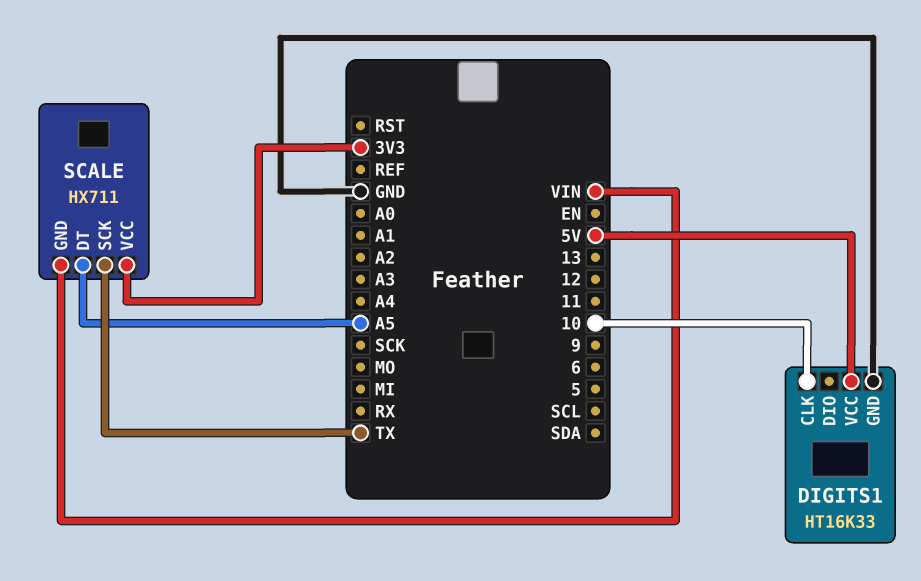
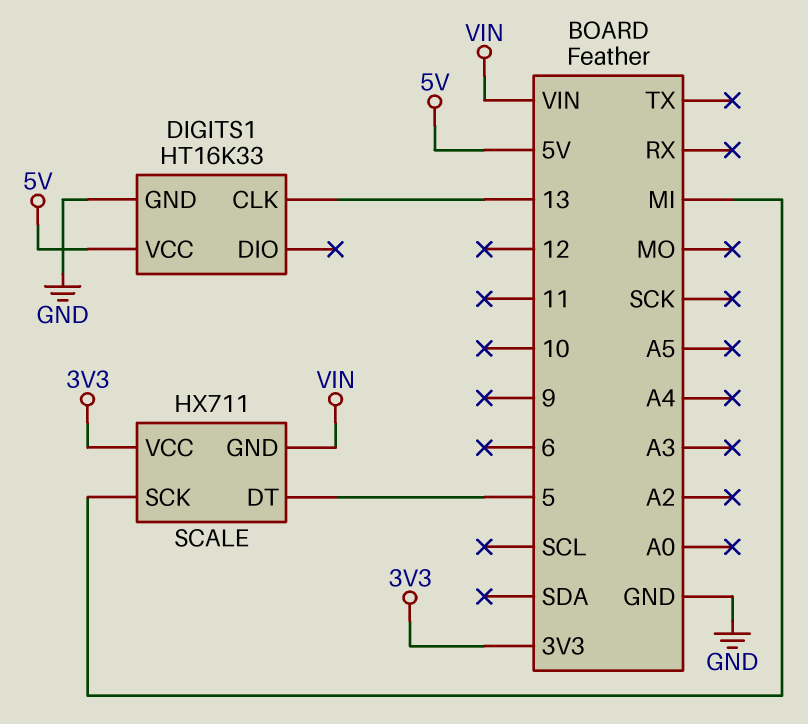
DIGITS1 pin CLK: 10 -> 13
SCALE pin DT: A5 -> 5
SCALE pin SCK: TX -> MI

